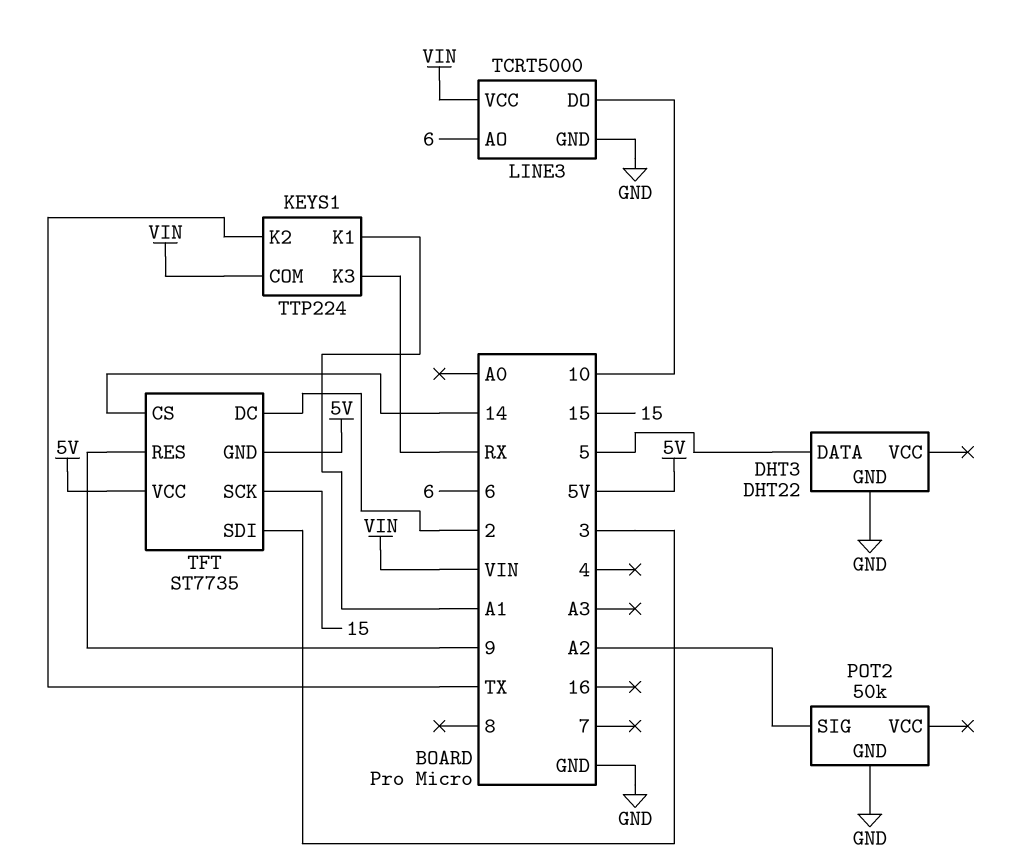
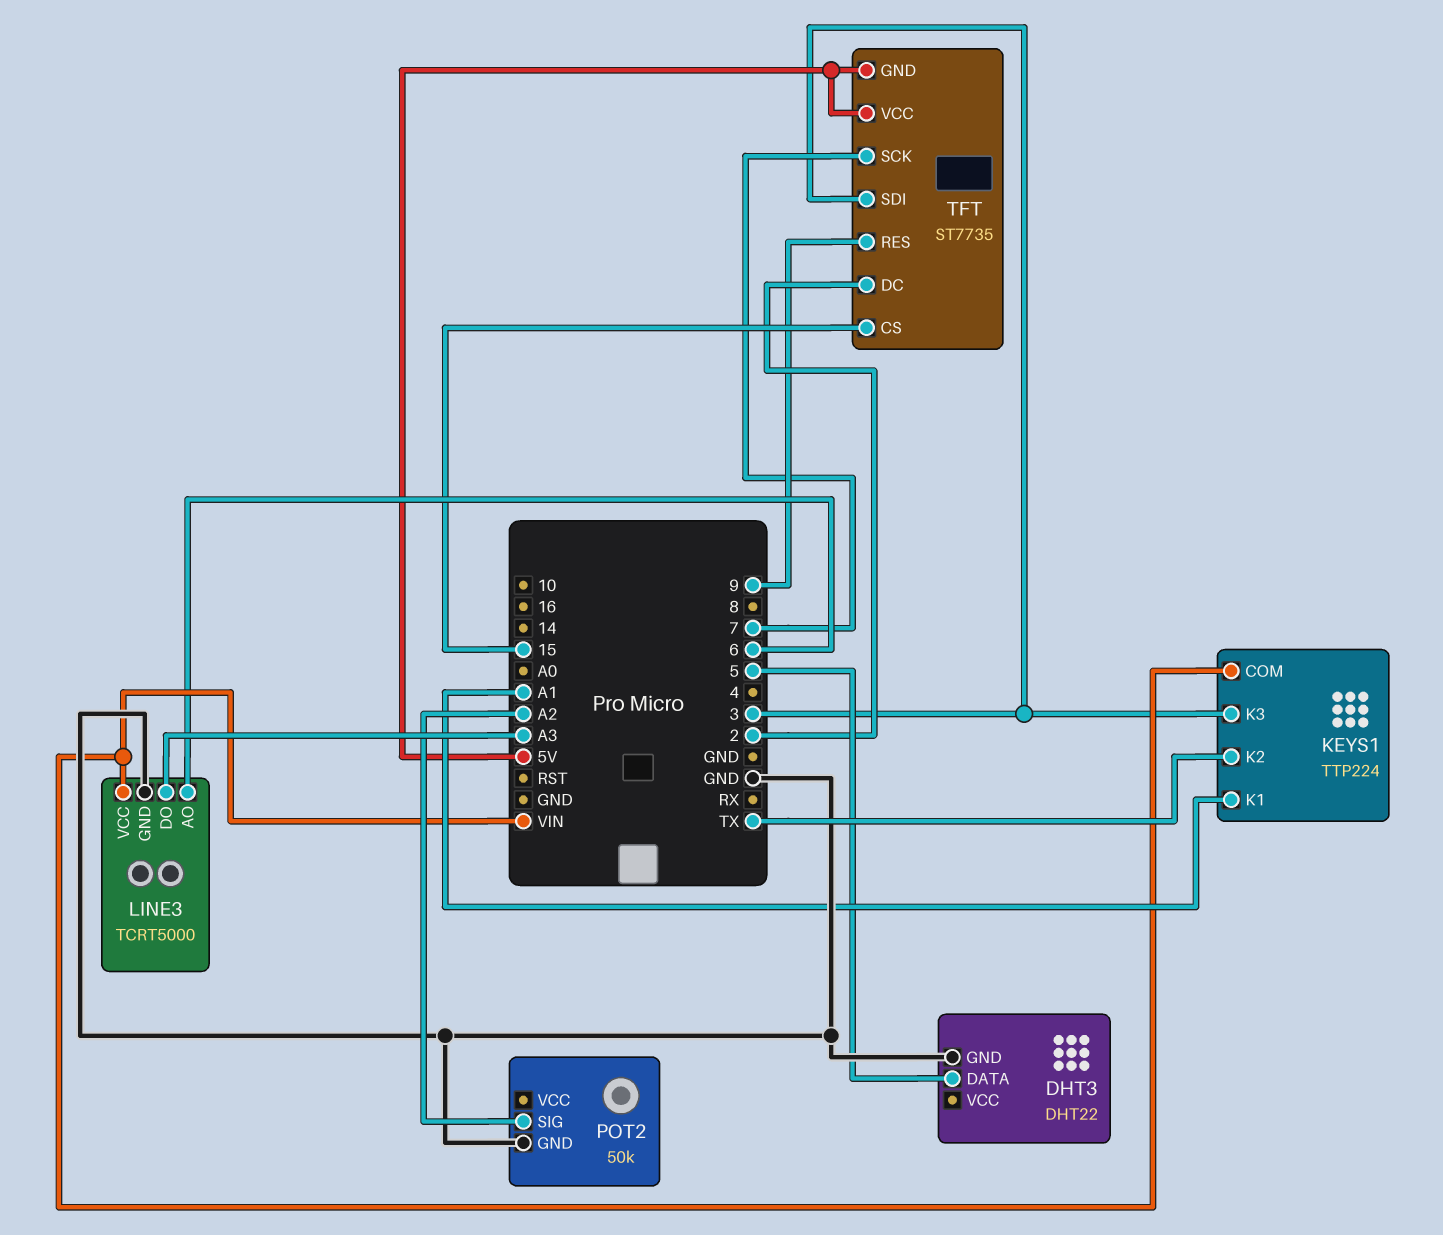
KEYS1 pin K3: RX -> 3
LINE3 pin DO: 10 -> A3
TFT pin CS: 14 -> 15
TFT pin SCK: 15 -> 7

